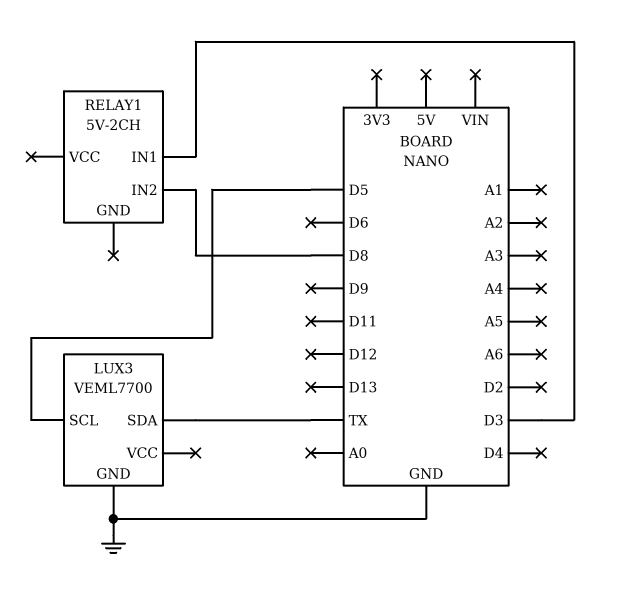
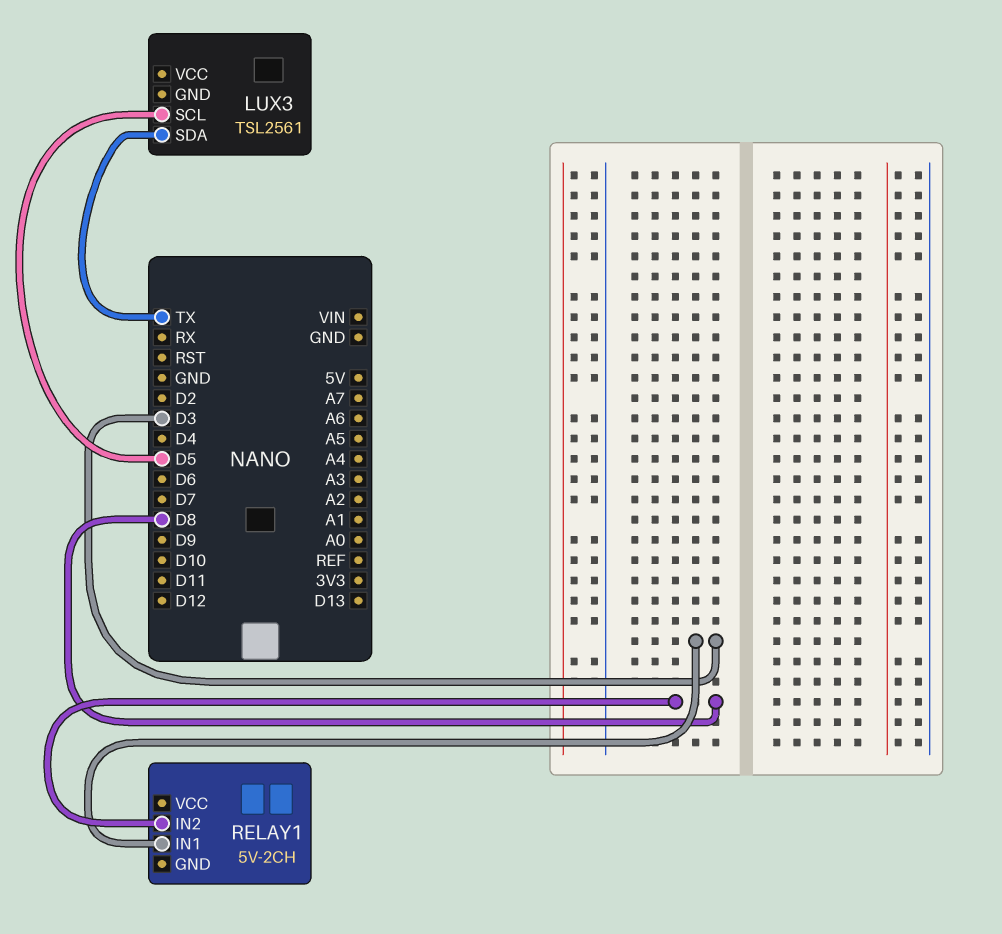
LUX3: VEML7700 -> TSL2561
LUX3 pin GND: GND -> none

